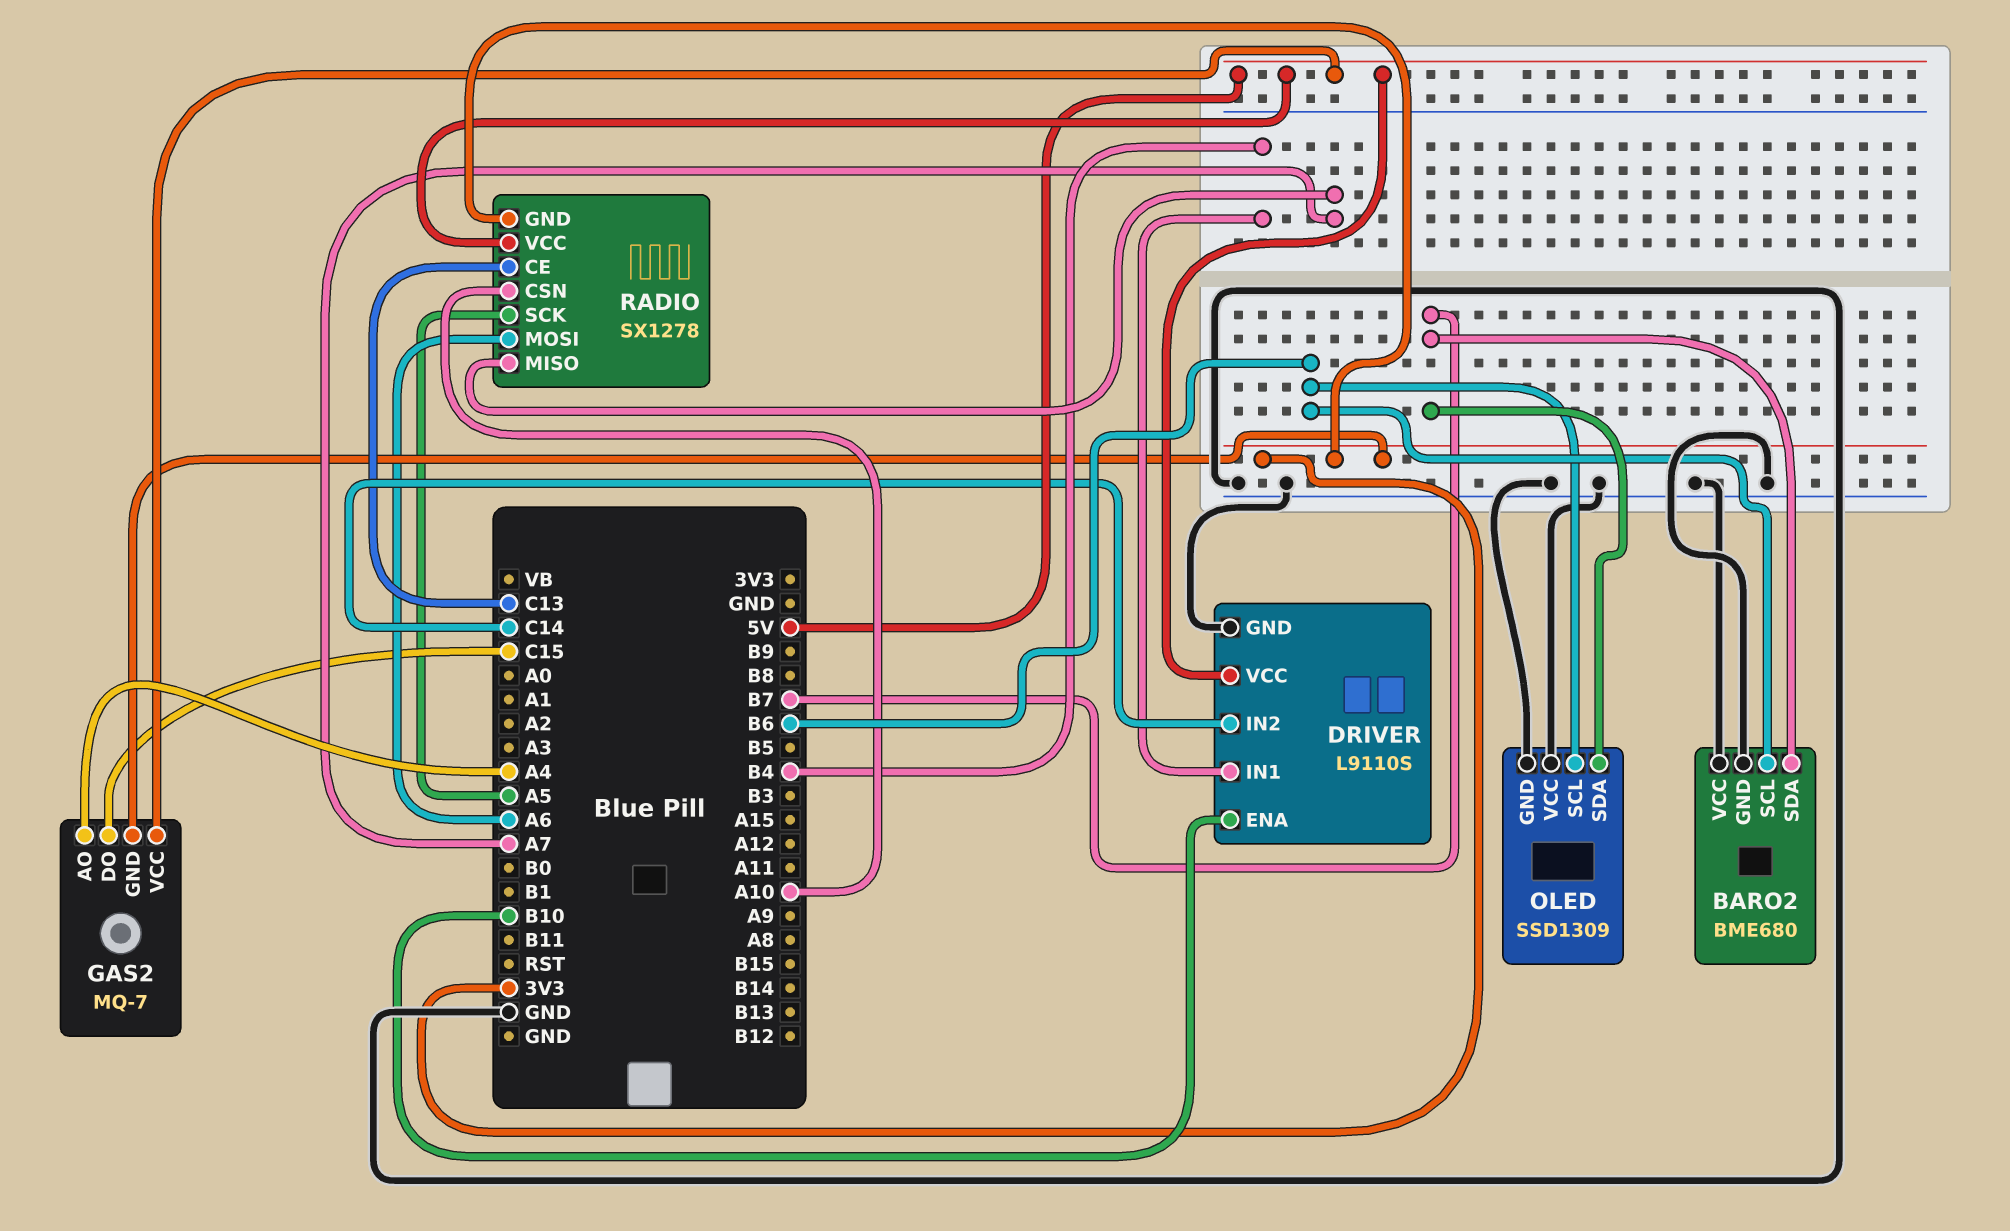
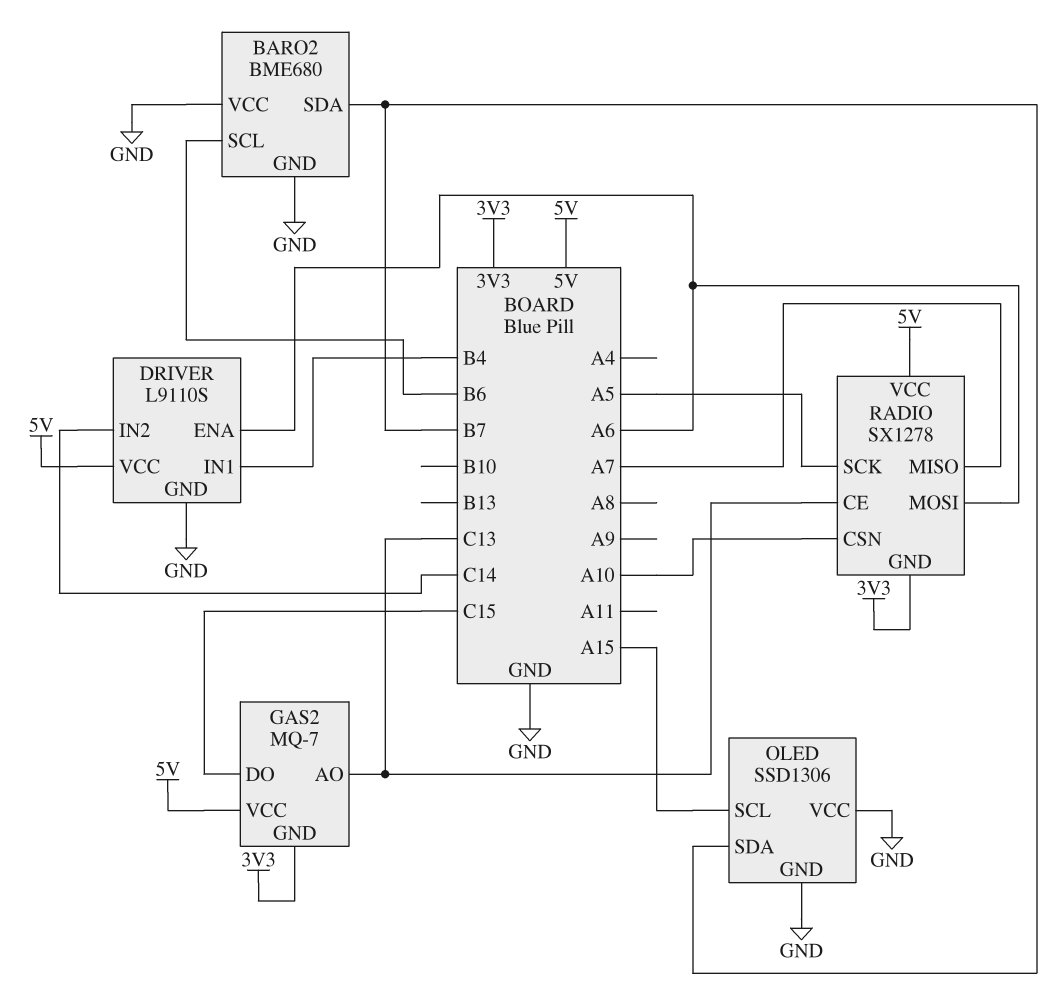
DRIVER pin ENA: B10 -> A6
GAS2 pin AO: A4 -> C13
OLED: SSD1309 -> SSD1306
OLED pin SCL: B6 -> A15

